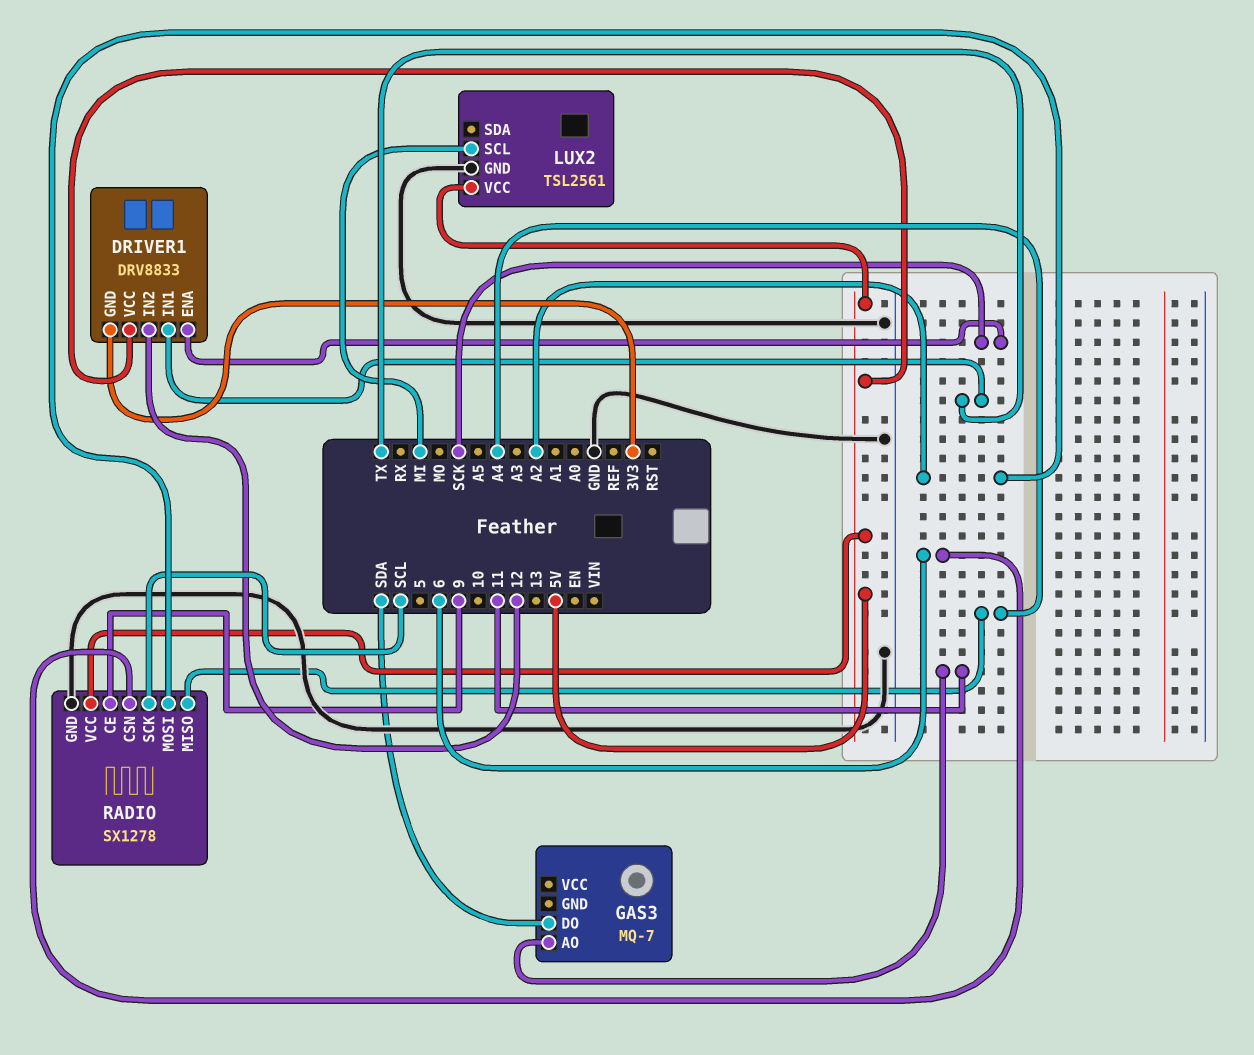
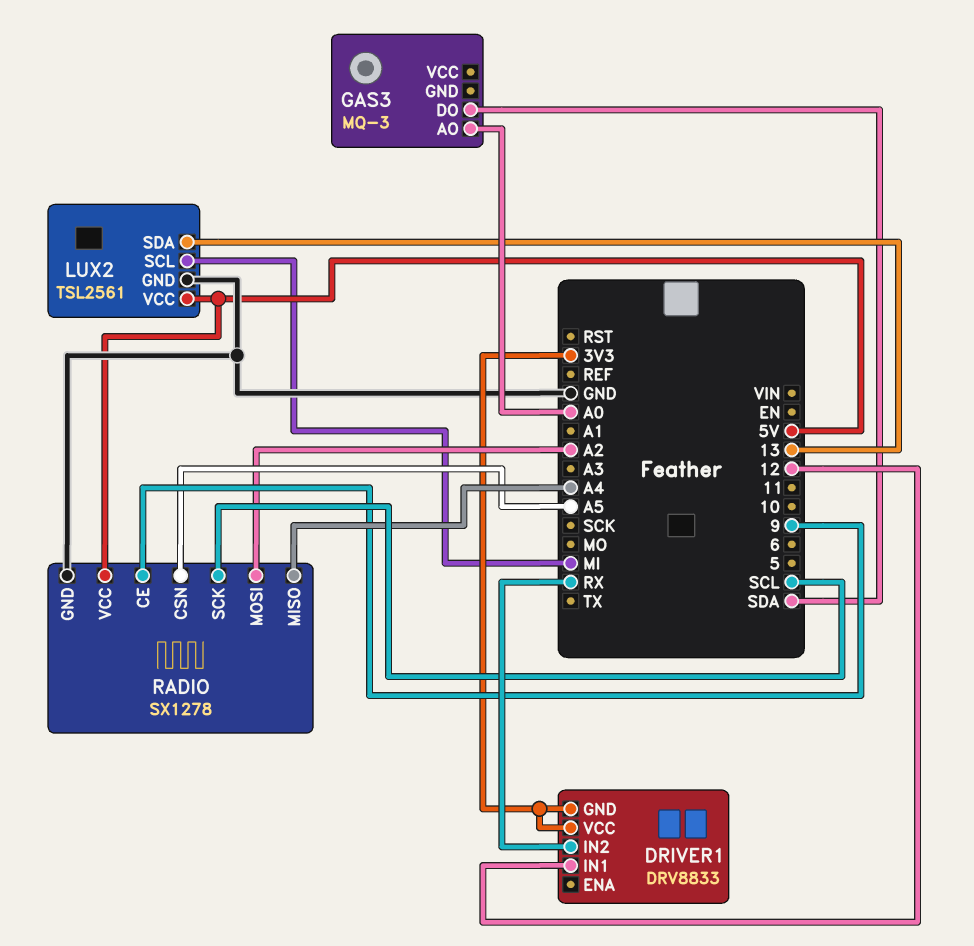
DRIVER1 pin ENA: SCK -> none
DRIVER1 pin IN1: TX -> 12
DRIVER1 pin IN2: 12 -> RX
DRIVER1 pin VCC: 5V -> 3V3
GAS3: MQ-7 -> MQ-3
GAS3 pin AO: 11 -> A0
LUX2 pin SDA: none -> 13
RADIO pin CSN: 6 -> A5

